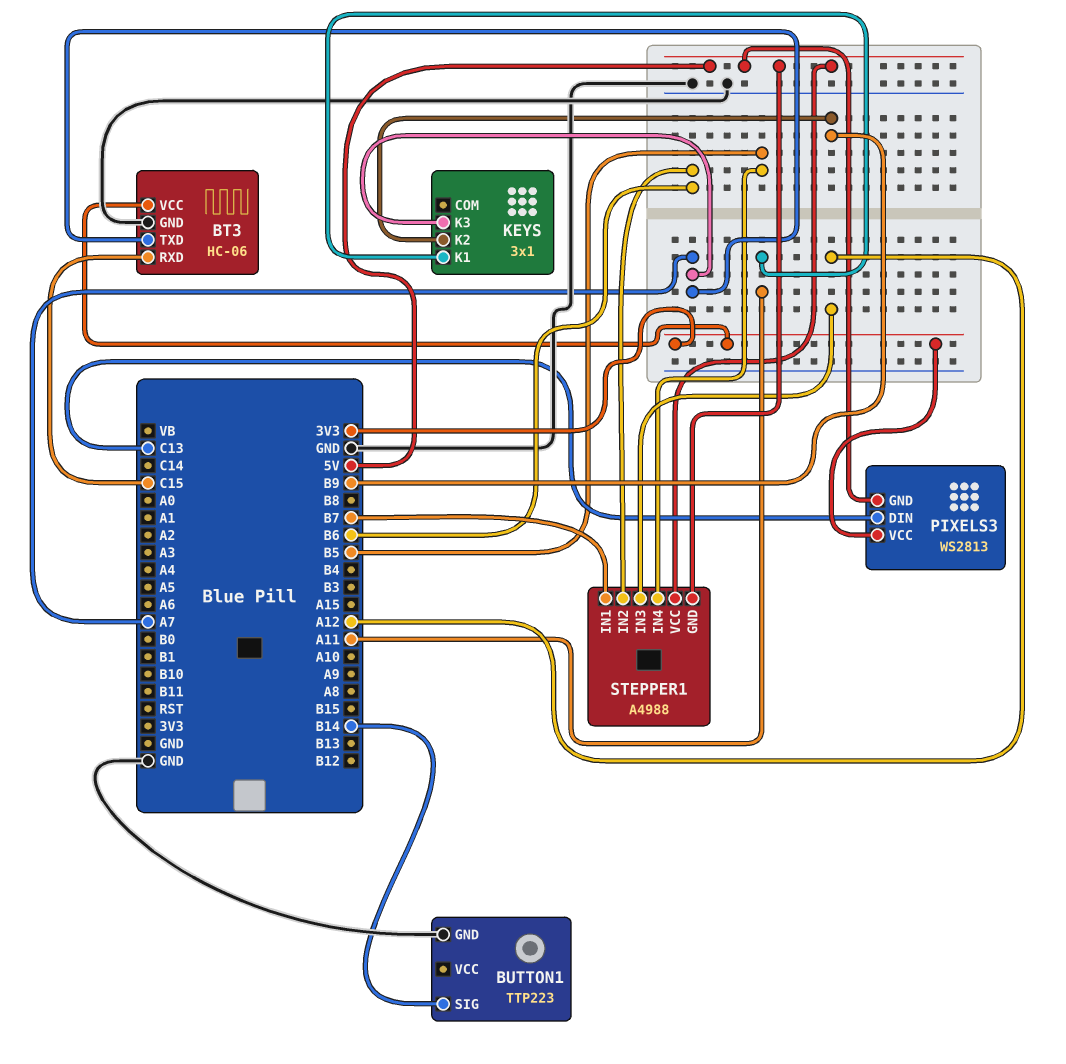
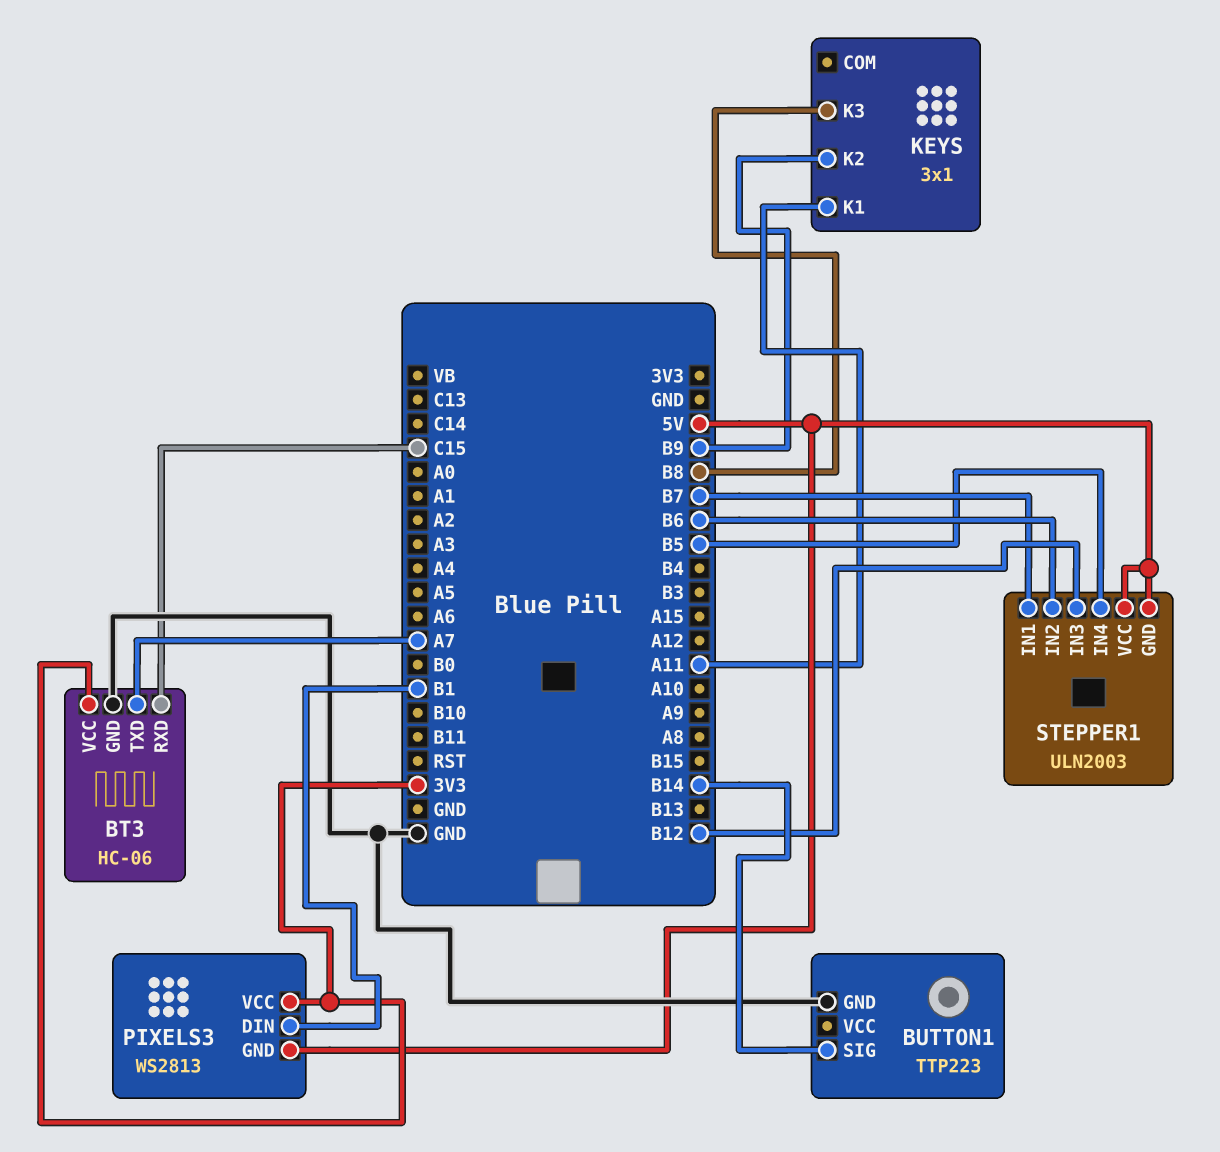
KEYS pin K3: A7 -> B8
PIXELS3 pin DIN: C13 -> B1
STEPPER1: A4988 -> ULN2003
STEPPER1 pin IN3: A12 -> B12

